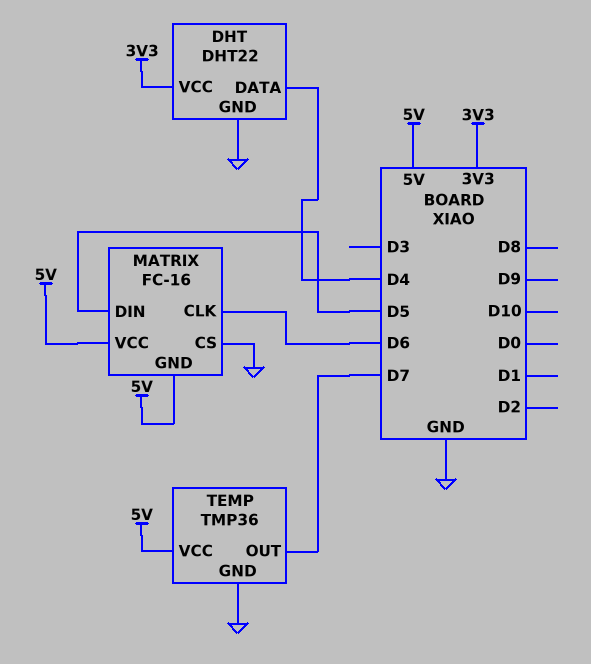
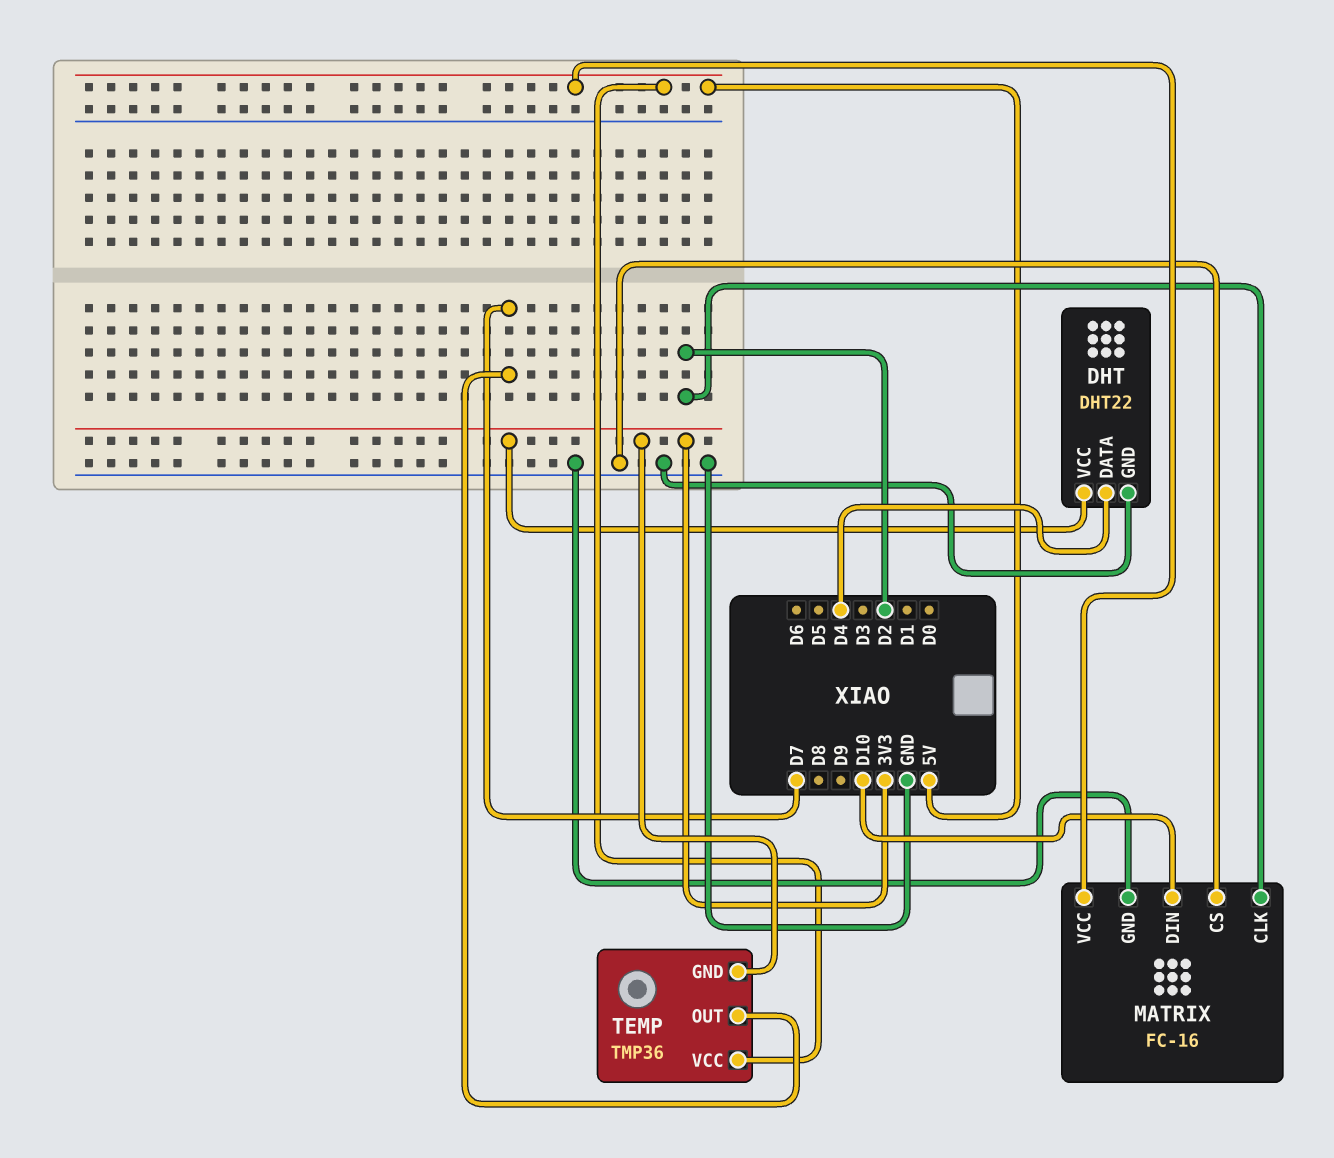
MATRIX pin CLK: D6 -> D2
MATRIX pin DIN: D5 -> D10
MATRIX pin GND: 5V -> GND
TEMP pin GND: GND -> 3V3

